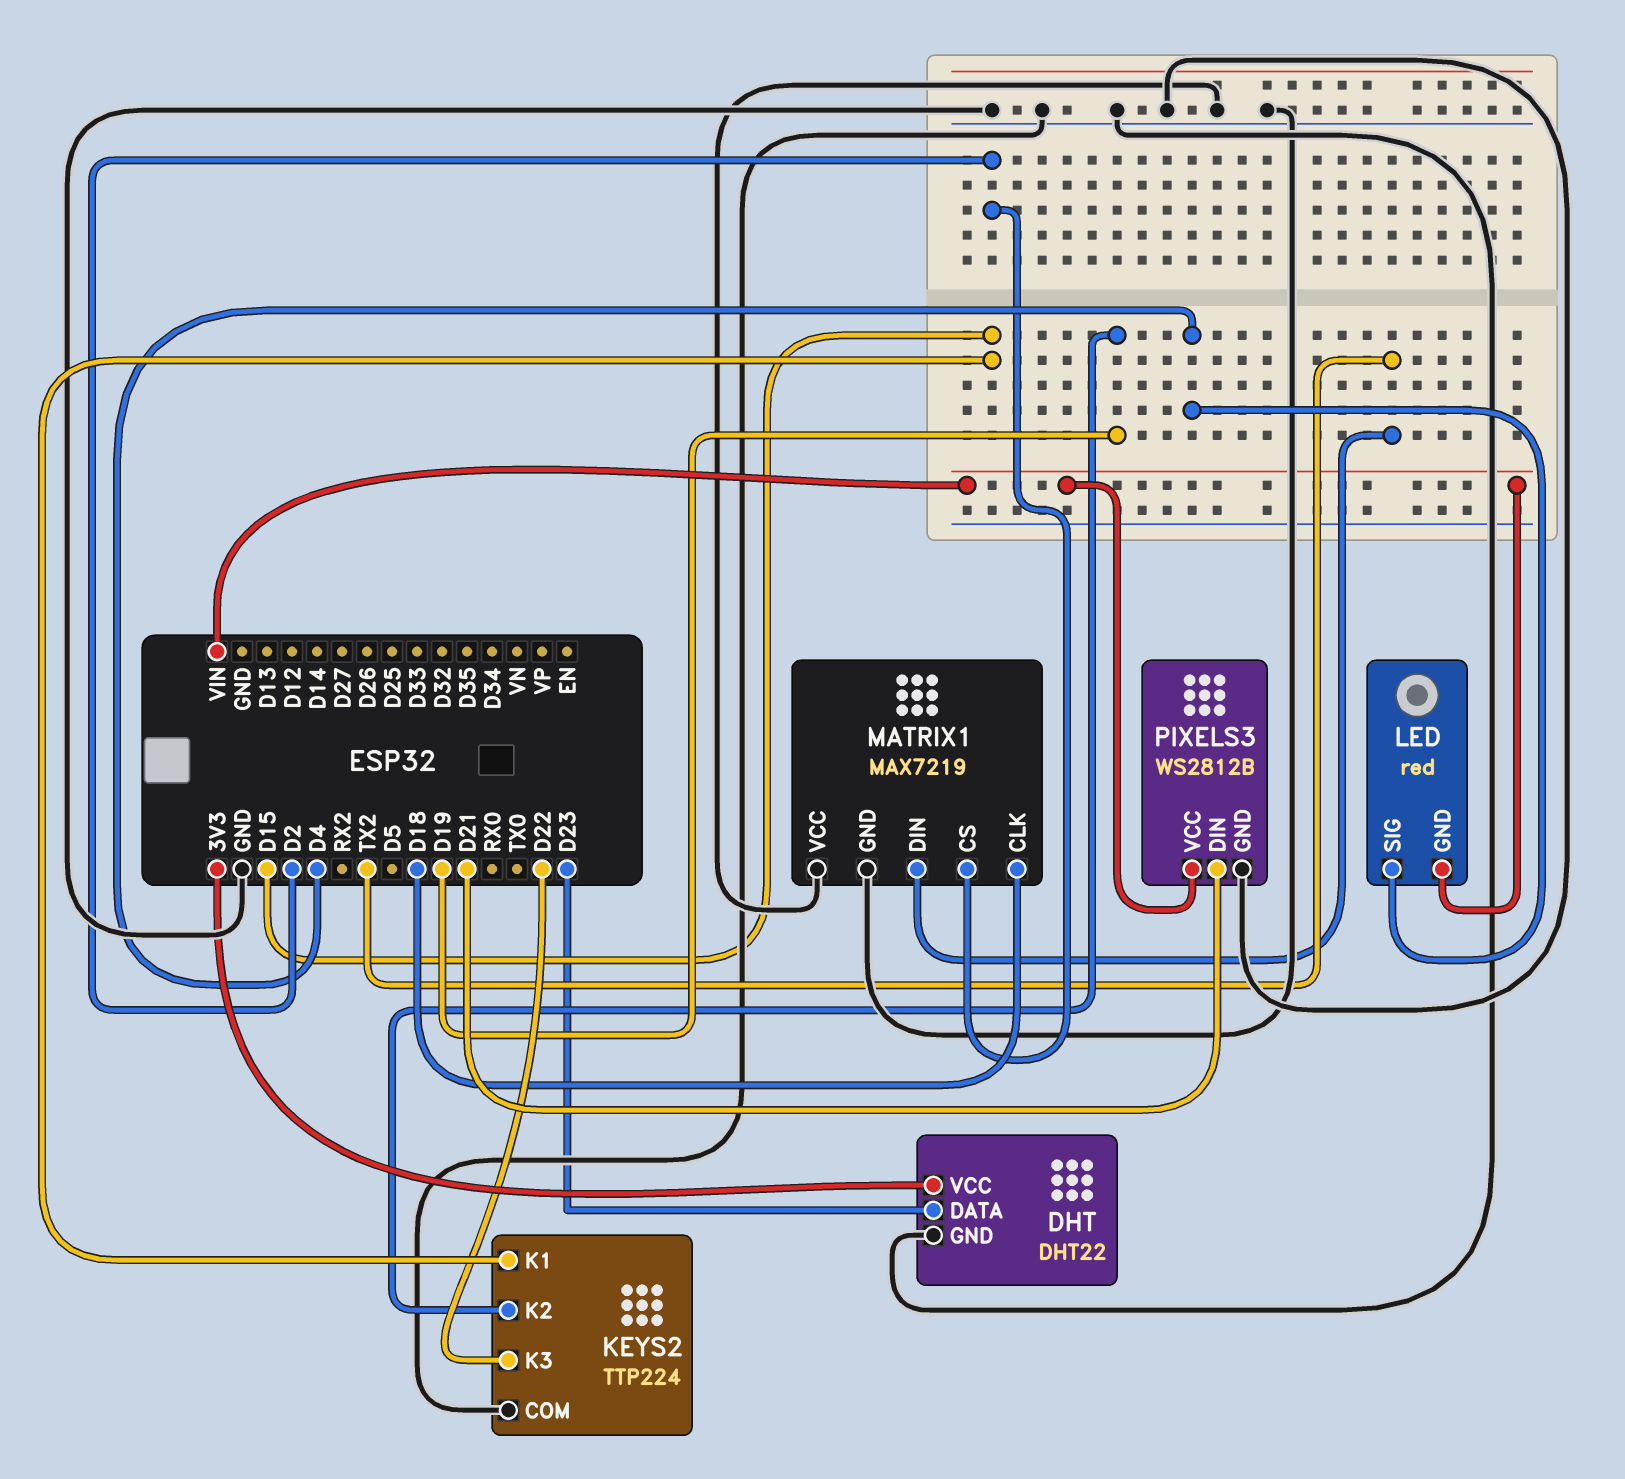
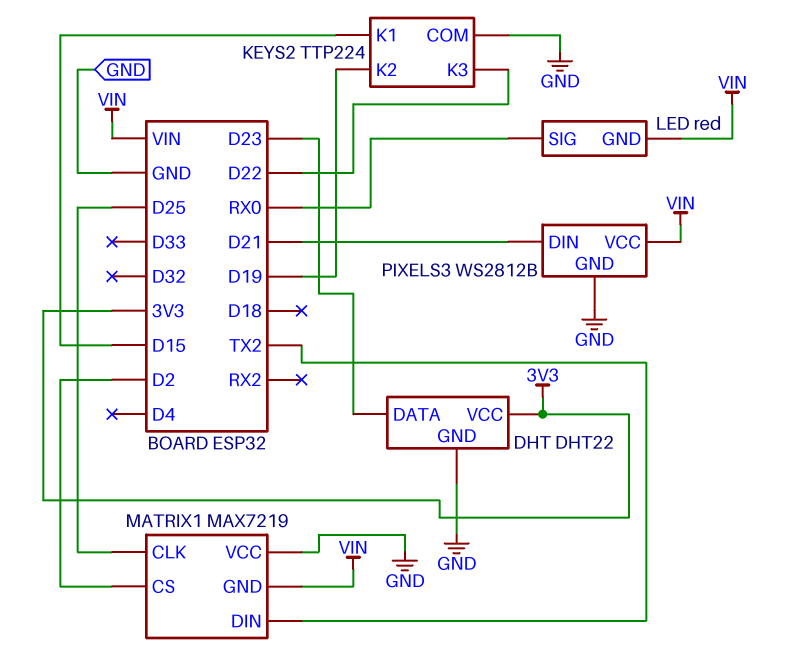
LED pin SIG: D4 -> RX0
MATRIX1 pin CLK: D18 -> D25
MATRIX1 pin GND: GND -> VIN

